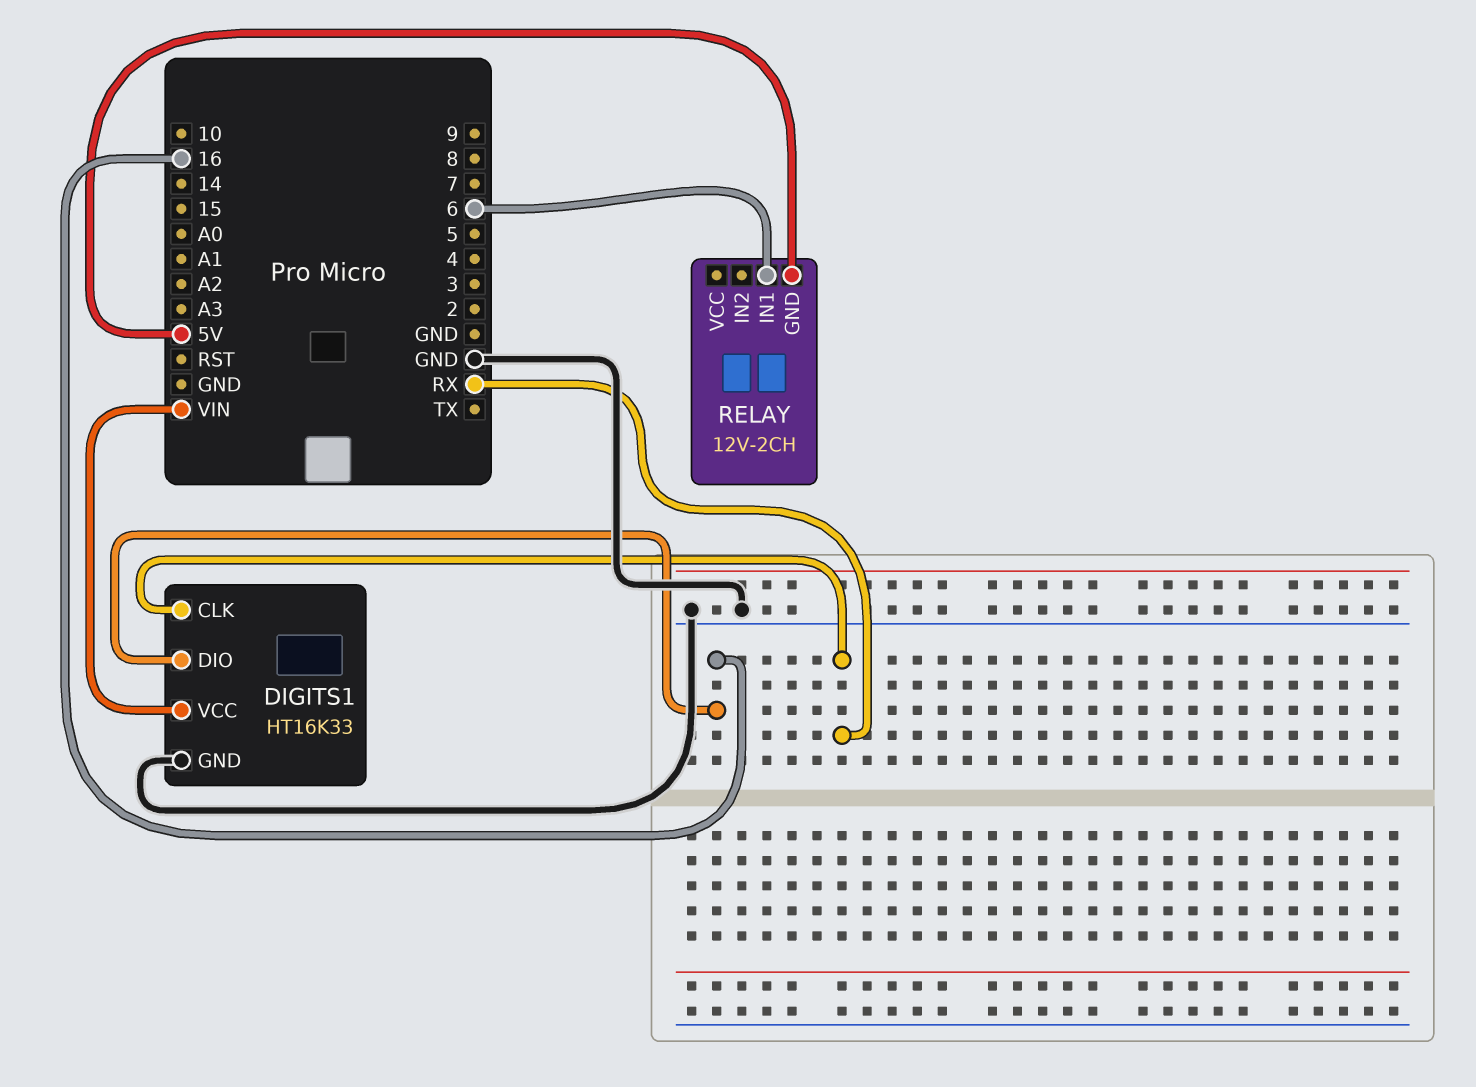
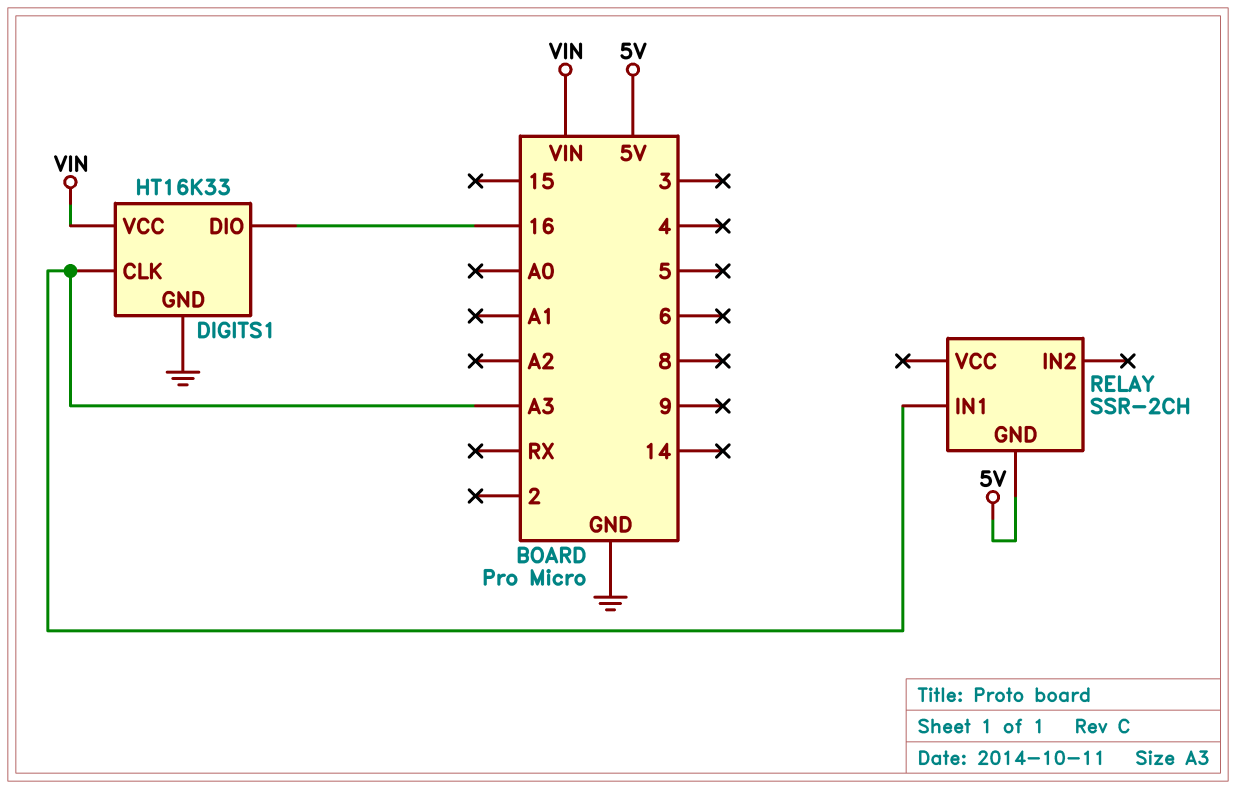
DIGITS1 pin CLK: RX -> A3
RELAY: 12V-2CH -> SSR-2CH
RELAY pin IN1: 6 -> A3

